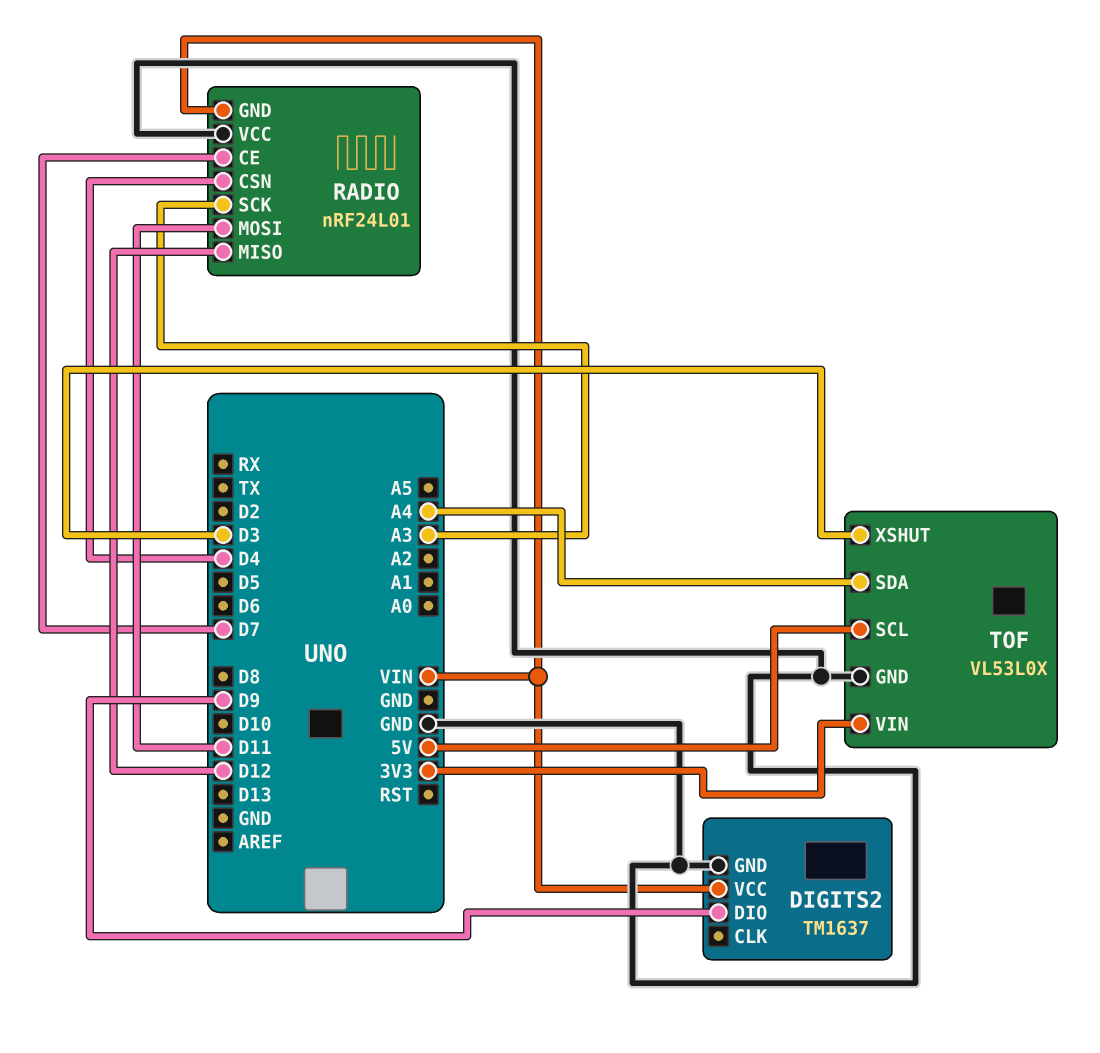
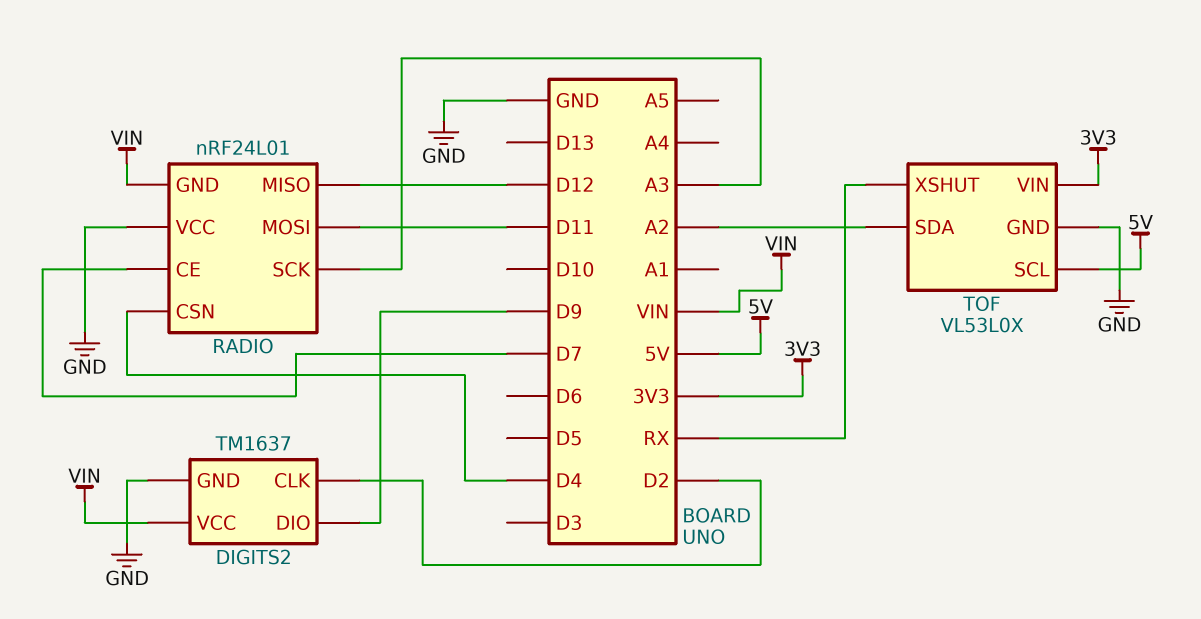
DIGITS2 pin CLK: none -> D2
TOF pin SDA: A4 -> A2
TOF pin XSHUT: D3 -> RX

